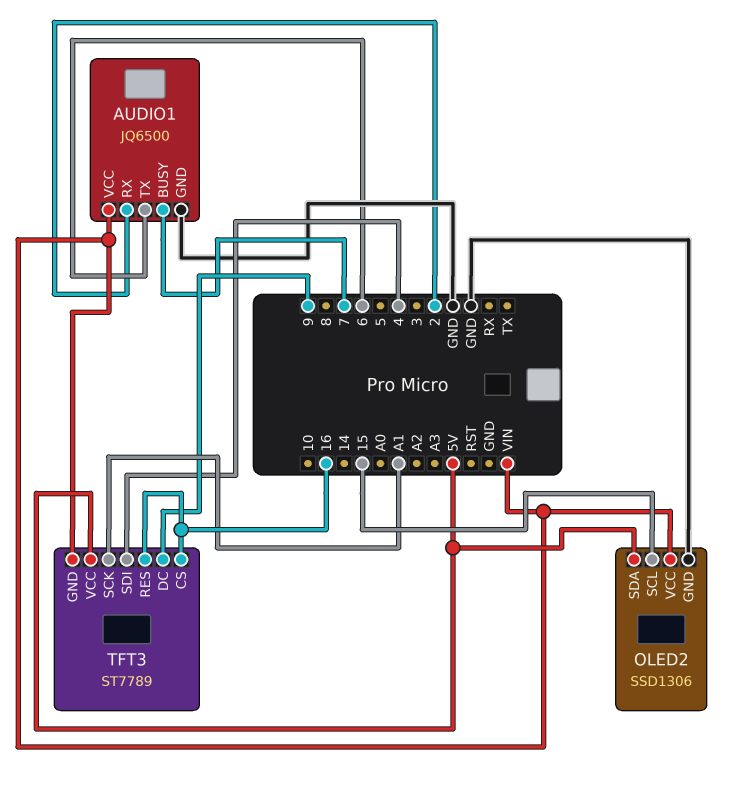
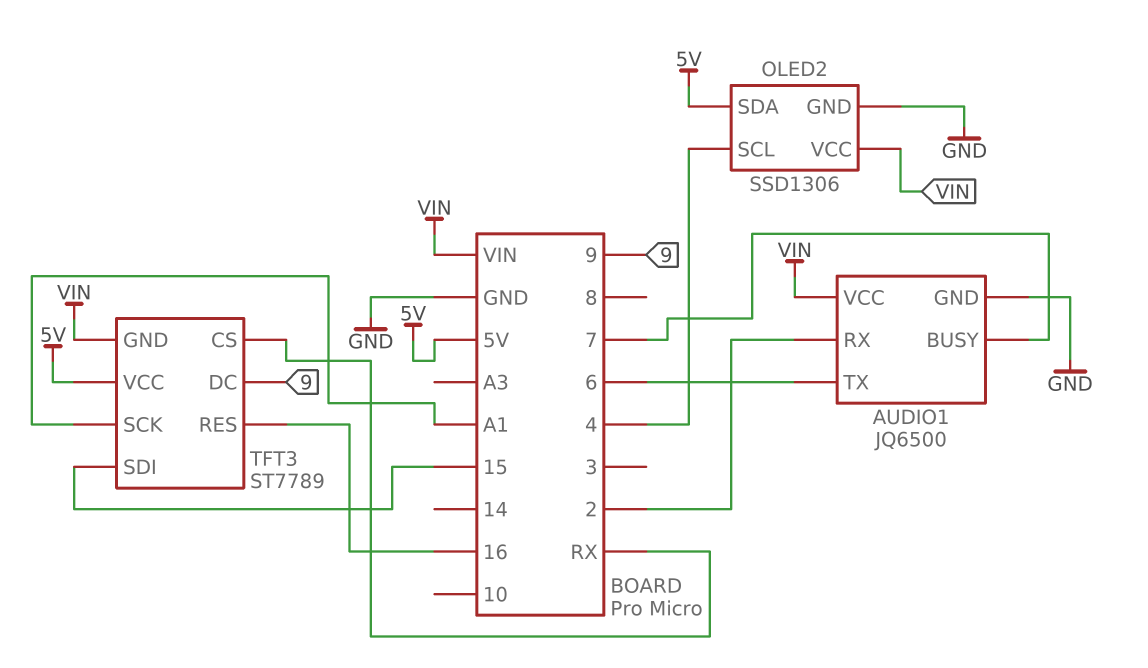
OLED2 pin SCL: 15 -> 4
TFT3 pin CS: 16 -> RX
TFT3 pin SDI: 4 -> 15

